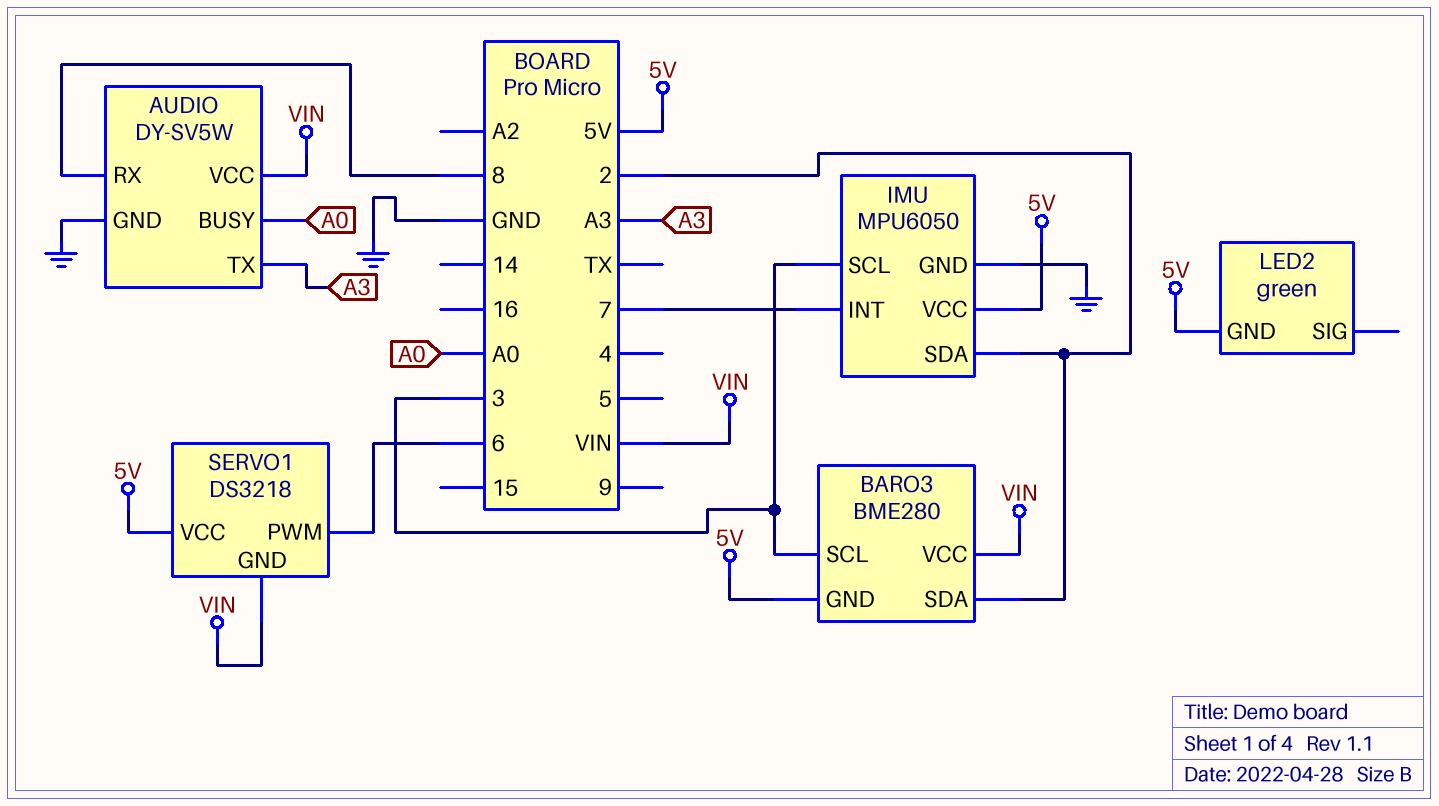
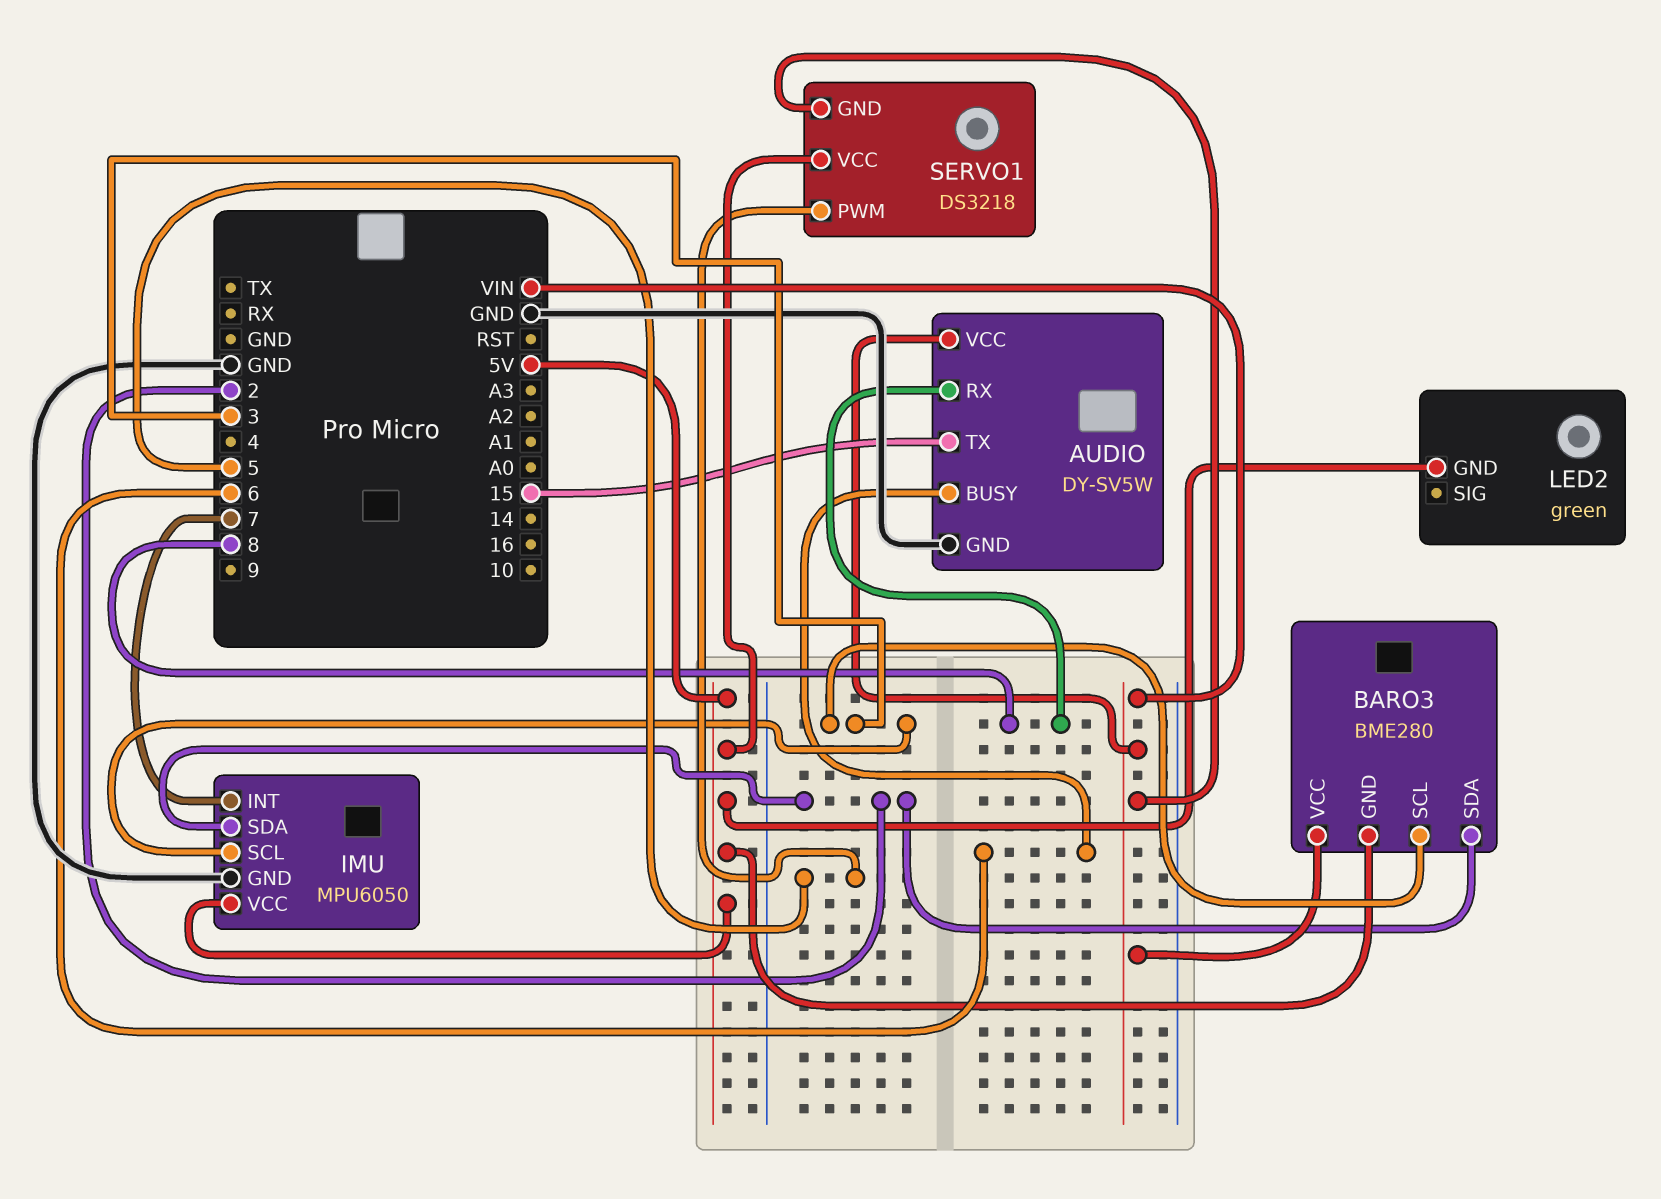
AUDIO pin BUSY: A0 -> 6
AUDIO pin TX: A3 -> 15
SERVO1 pin PWM: 6 -> 5

